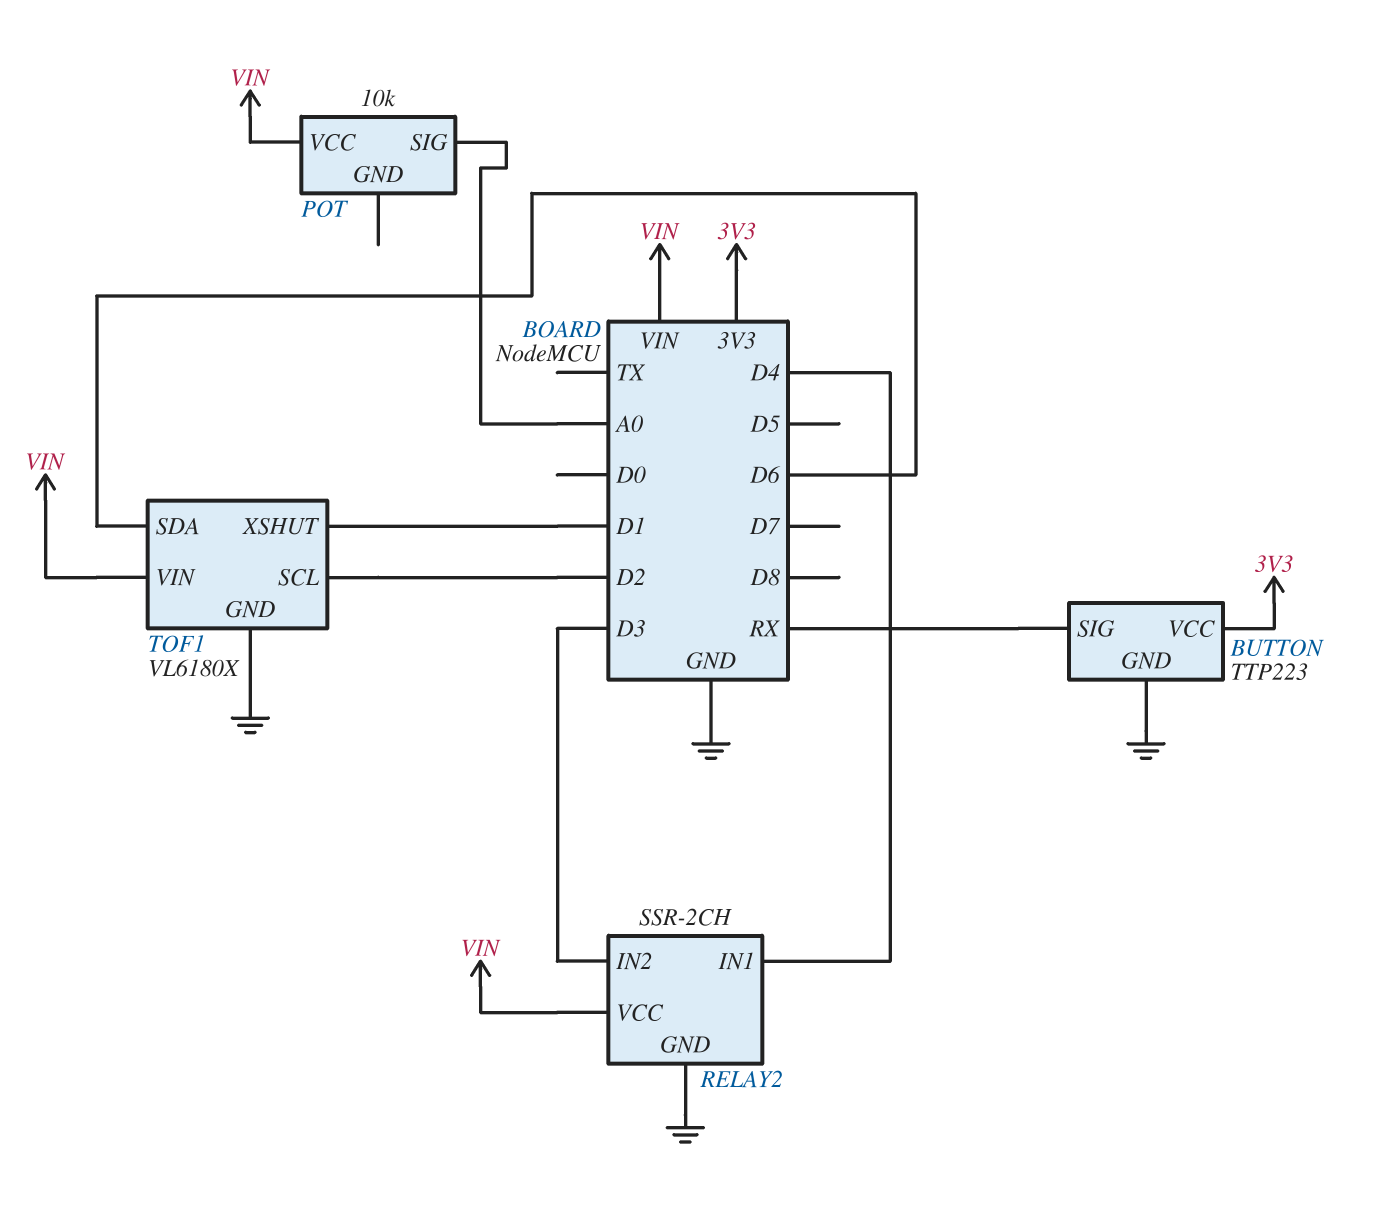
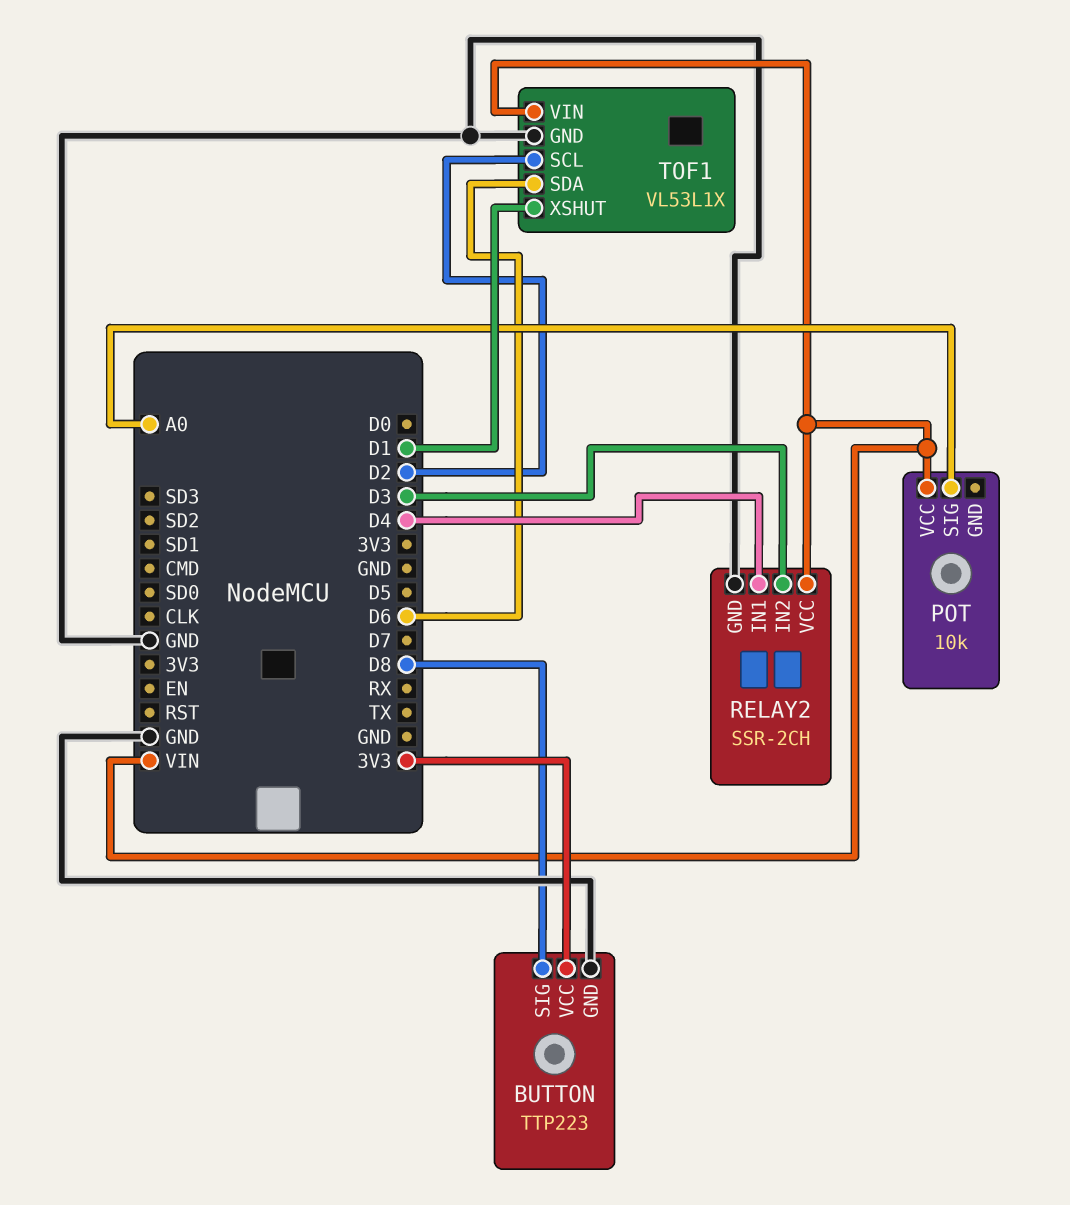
BUTTON pin SIG: RX -> D8
TOF1: VL6180X -> VL53L1X

